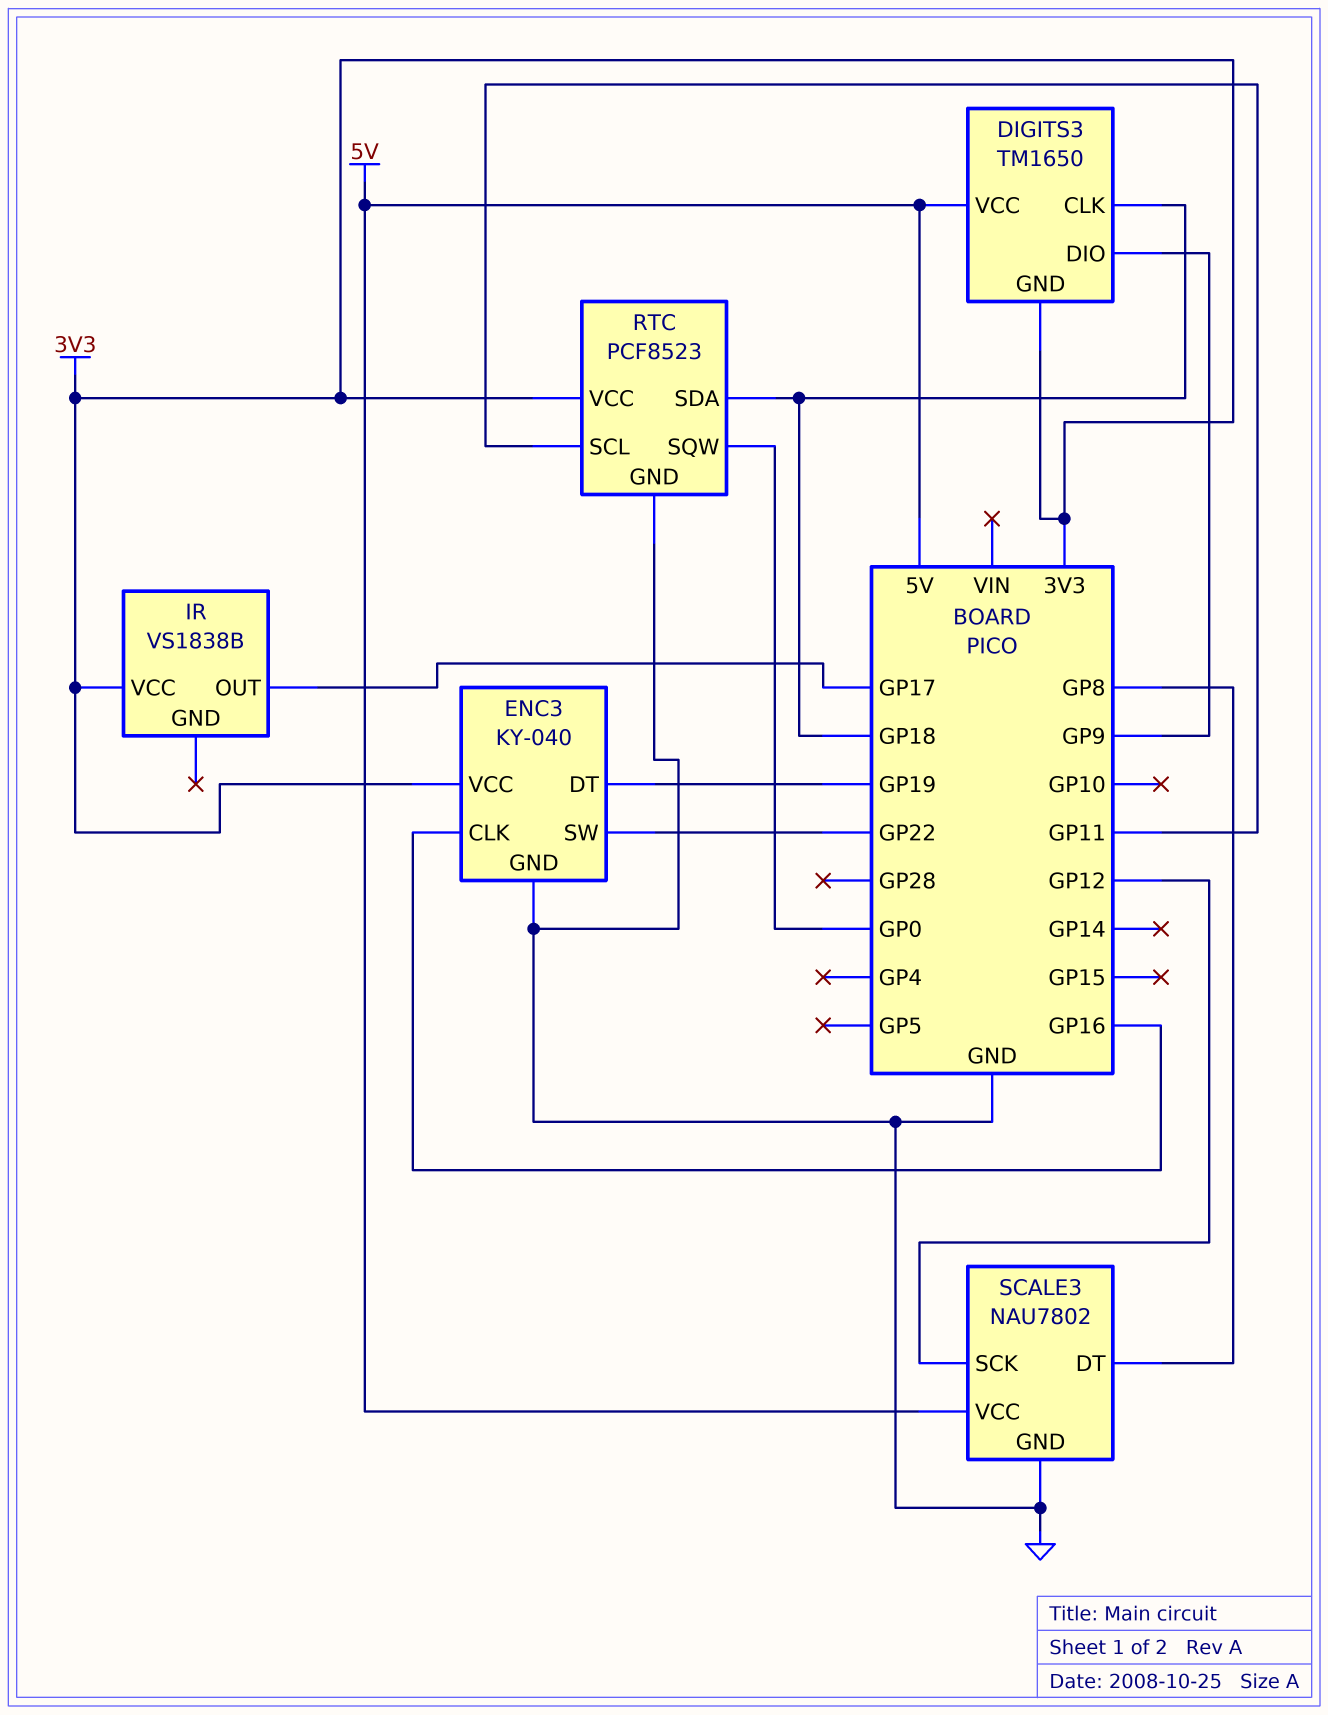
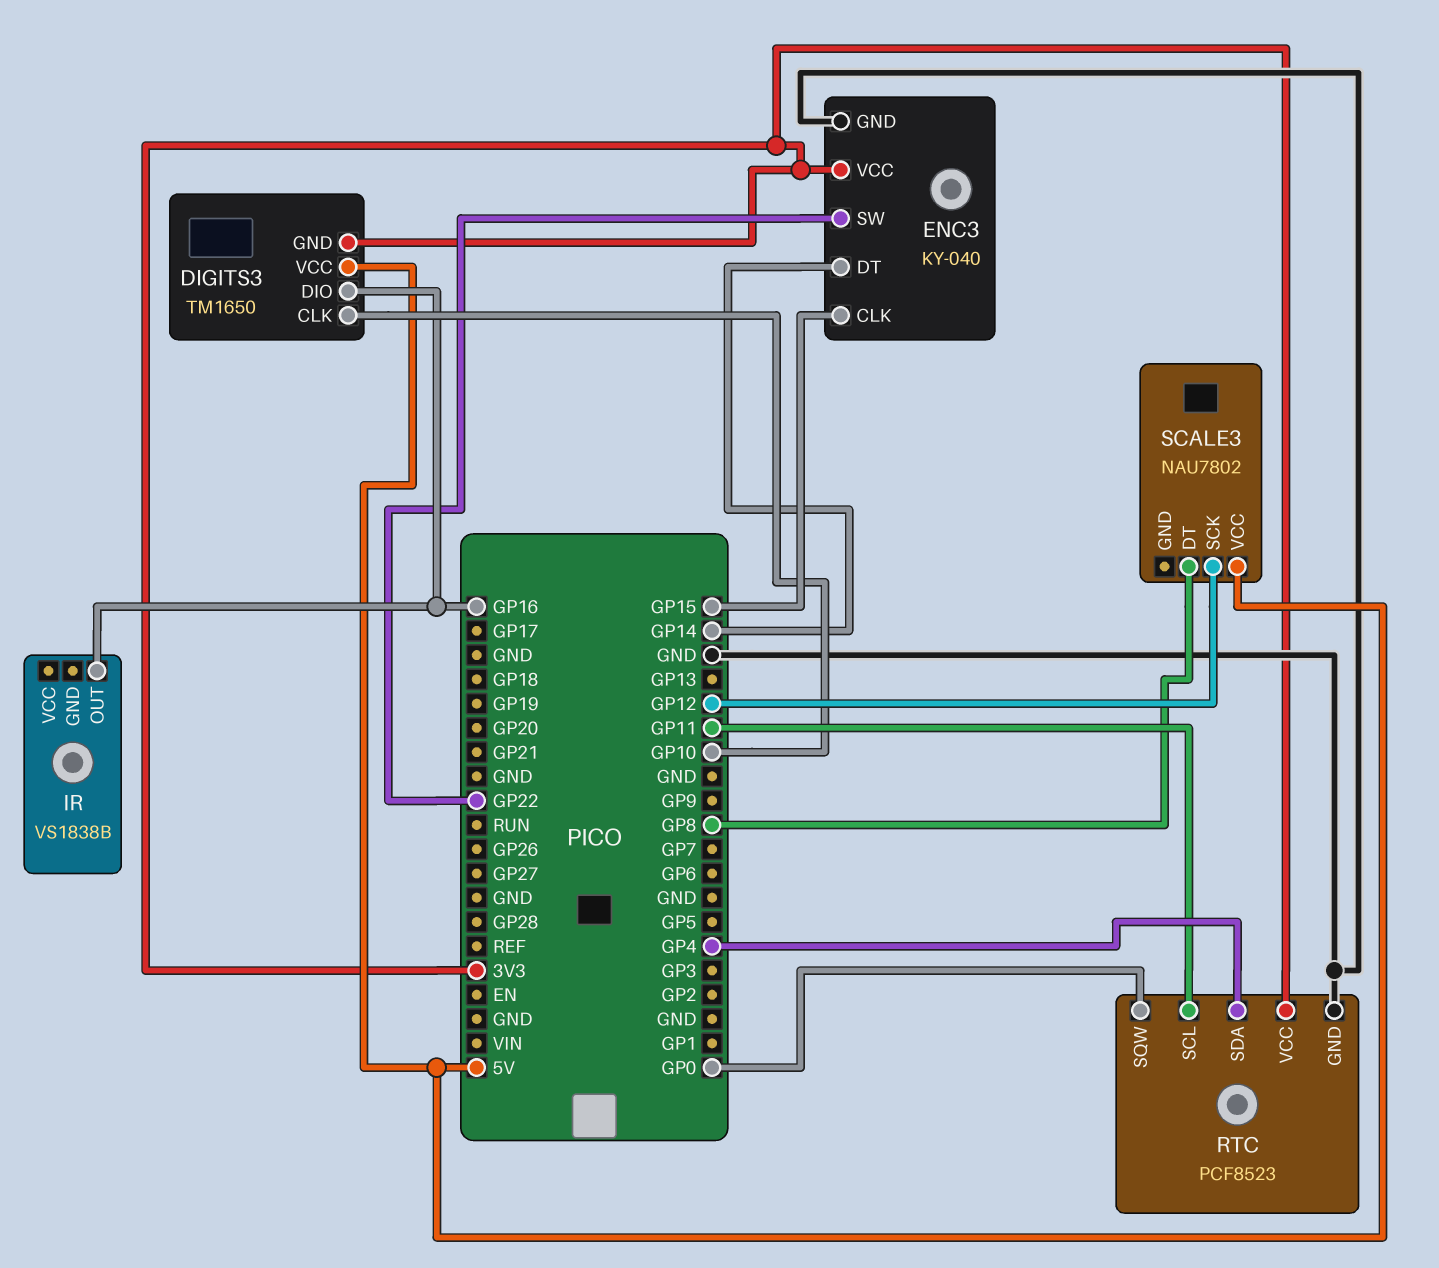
DIGITS3 pin CLK: GP18 -> GP10
DIGITS3 pin DIO: GP9 -> GP16
ENC3 pin CLK: GP16 -> GP15
ENC3 pin DT: GP19 -> GP14
IR pin OUT: GP17 -> GP16
IR pin VCC: 3V3 -> none
RTC pin SDA: GP18 -> GP4
SCALE3 pin GND: GND -> none

